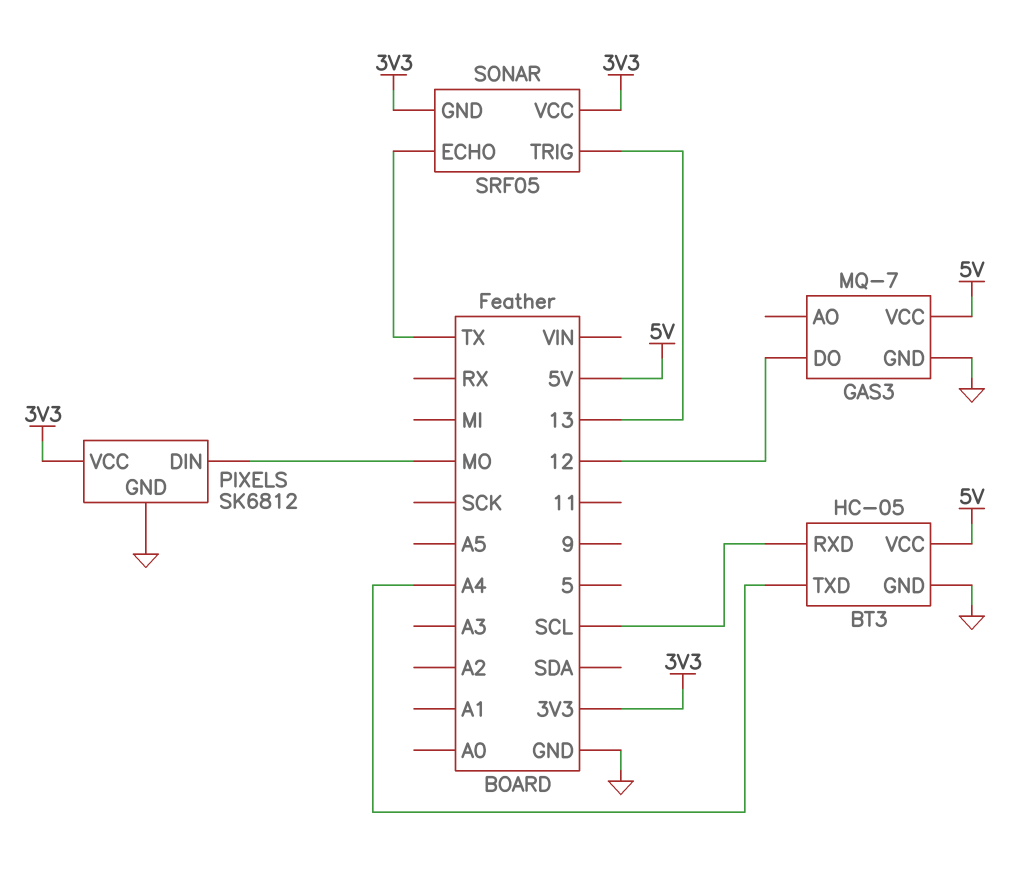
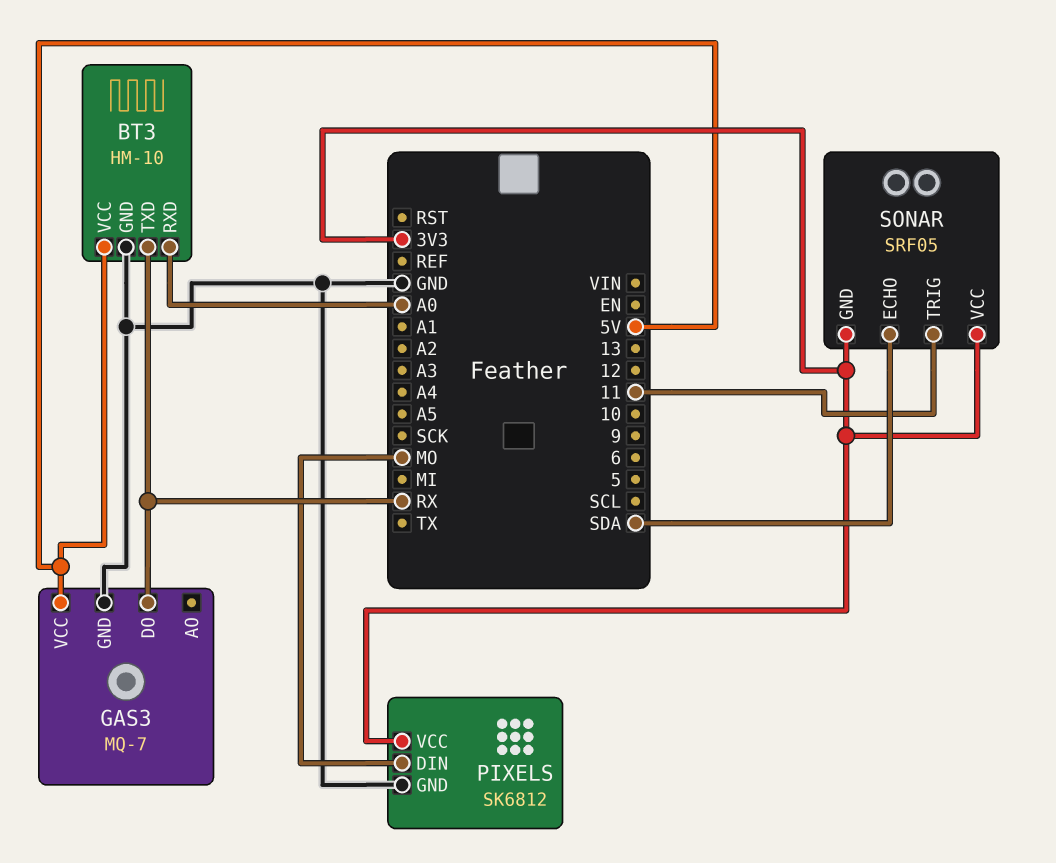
BT3: HC-05 -> HM-10
BT3 pin RXD: SCL -> A0
BT3 pin TXD: A4 -> RX
GAS3 pin DO: 12 -> RX
SONAR pin ECHO: TX -> SDA
SONAR pin TRIG: 13 -> 11

